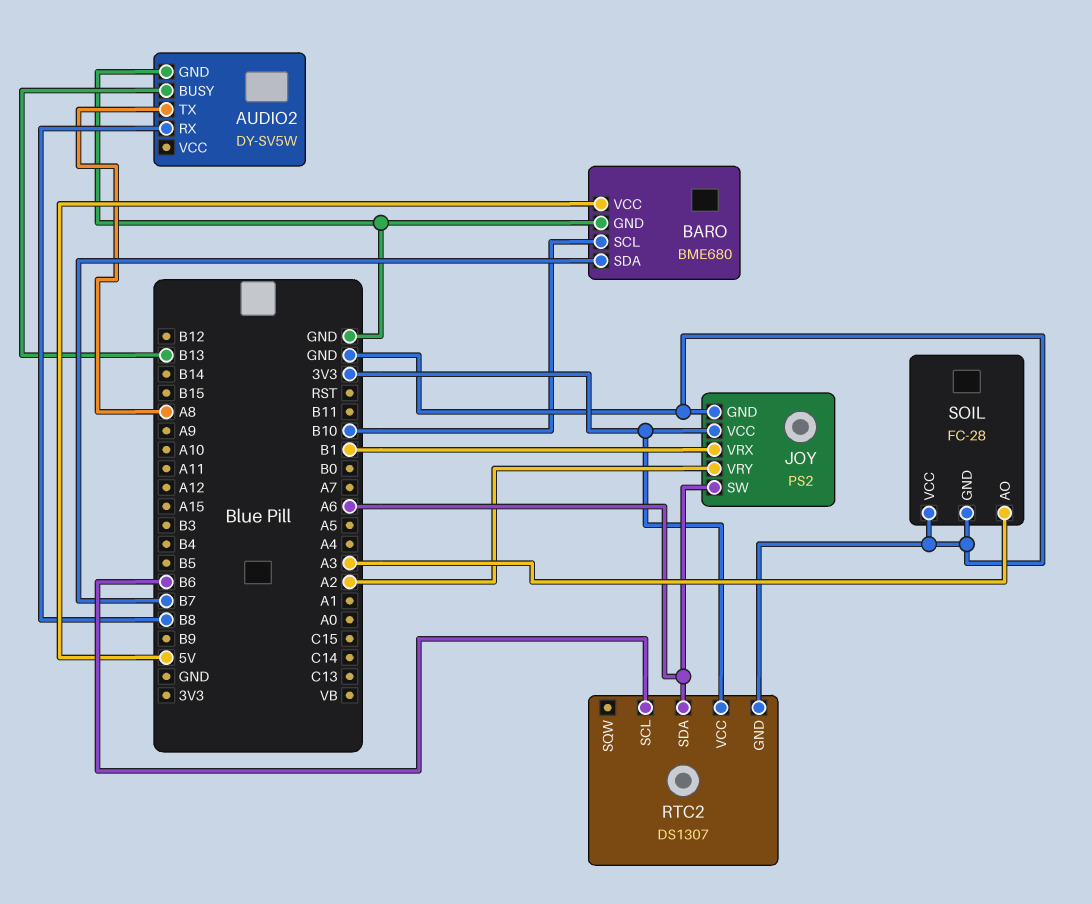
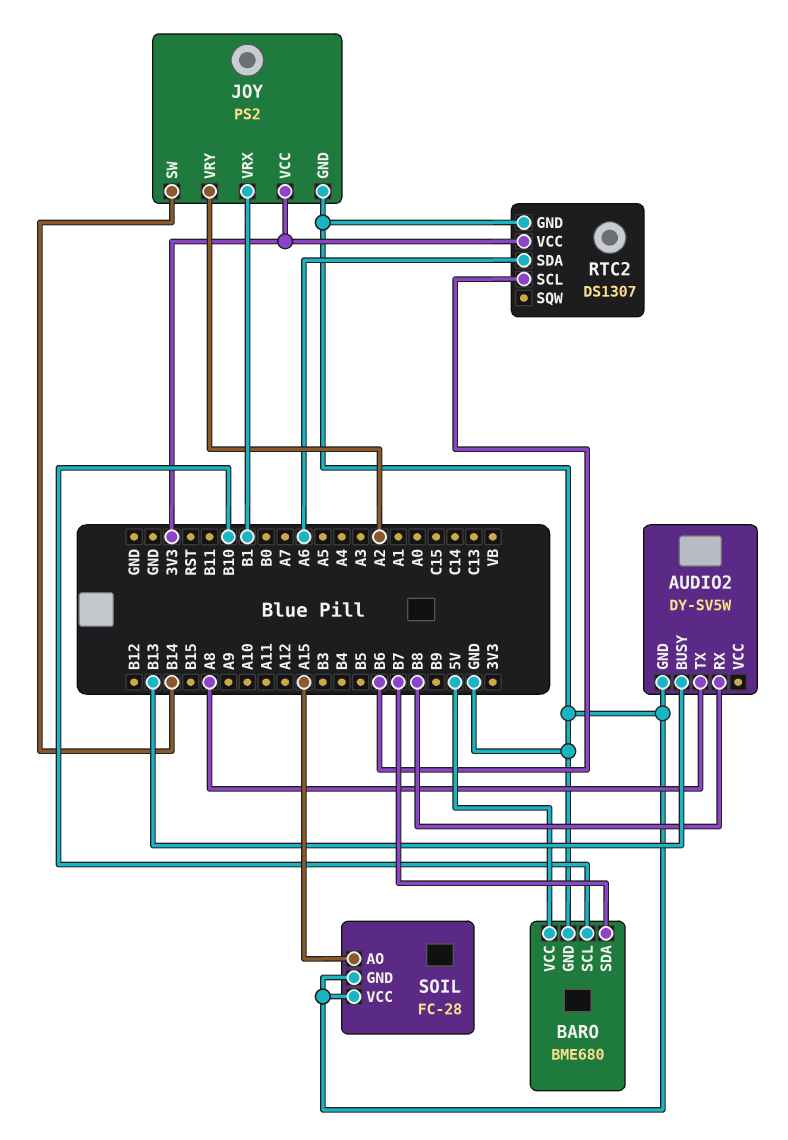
JOY pin SW: A6 -> B14
SOIL pin AO: A3 -> A15

